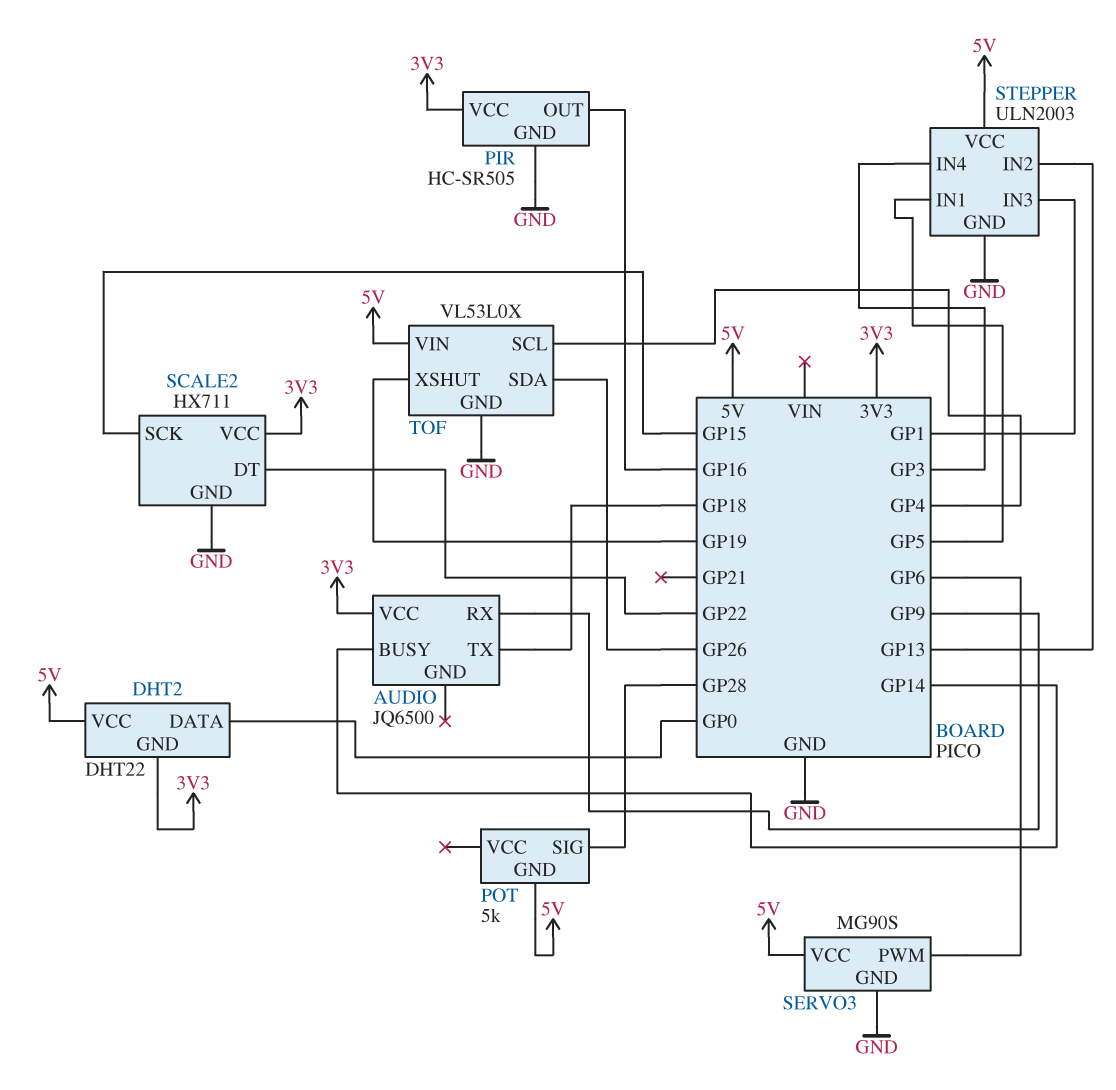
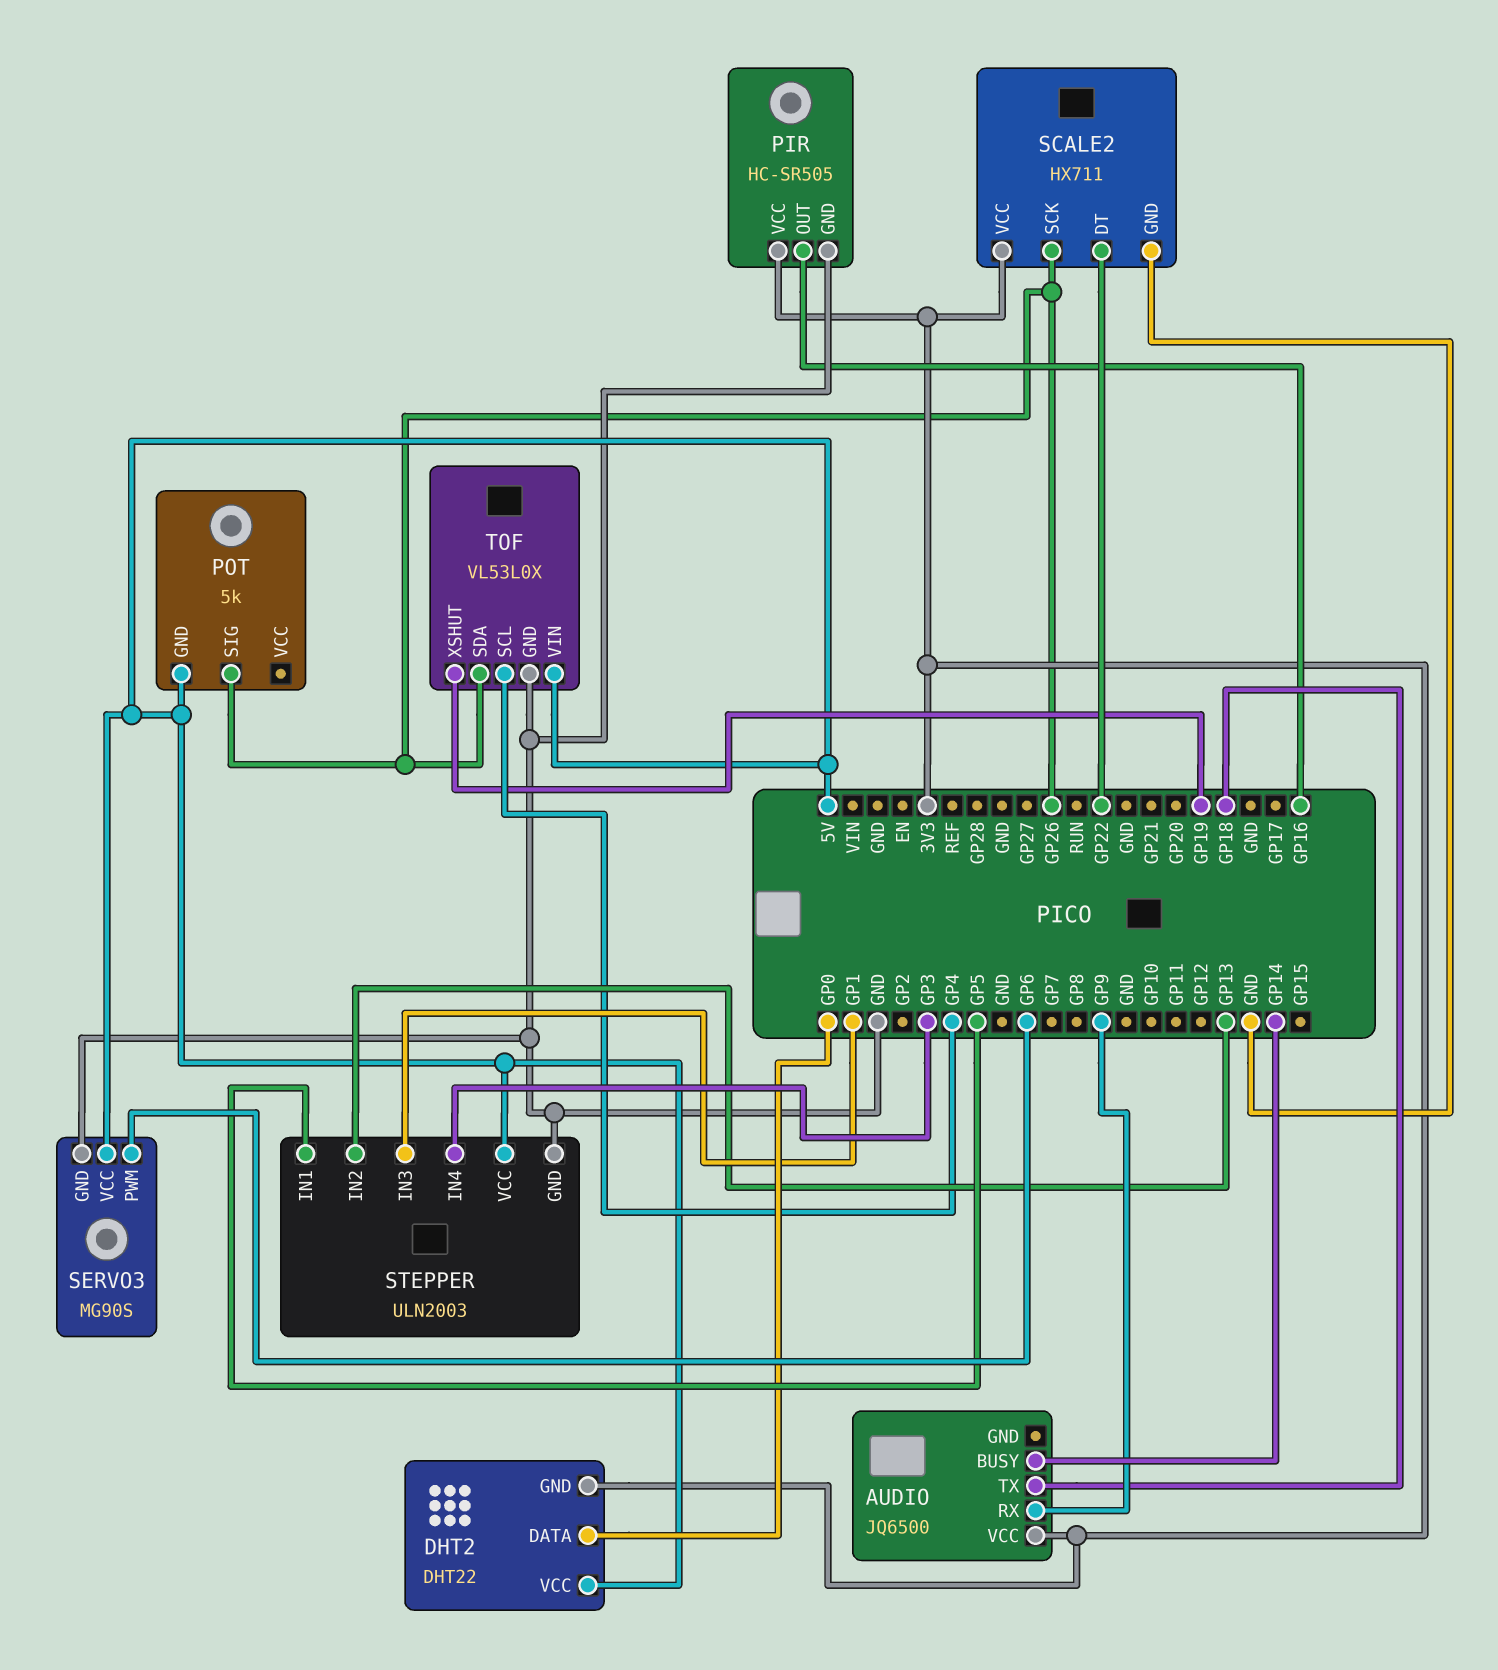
POT pin SIG: GP28 -> GP26
SCALE2 pin SCK: GP15 -> GP26

